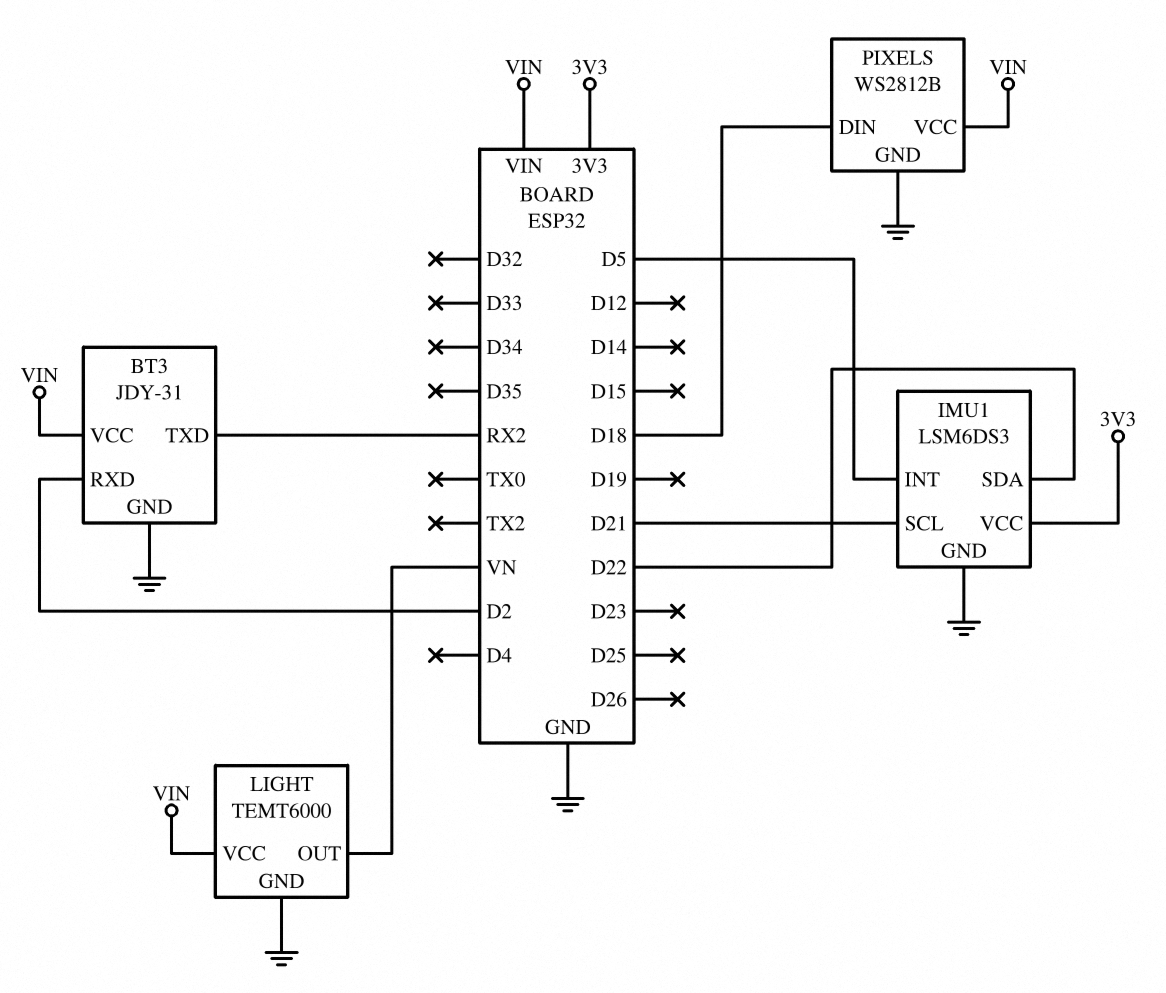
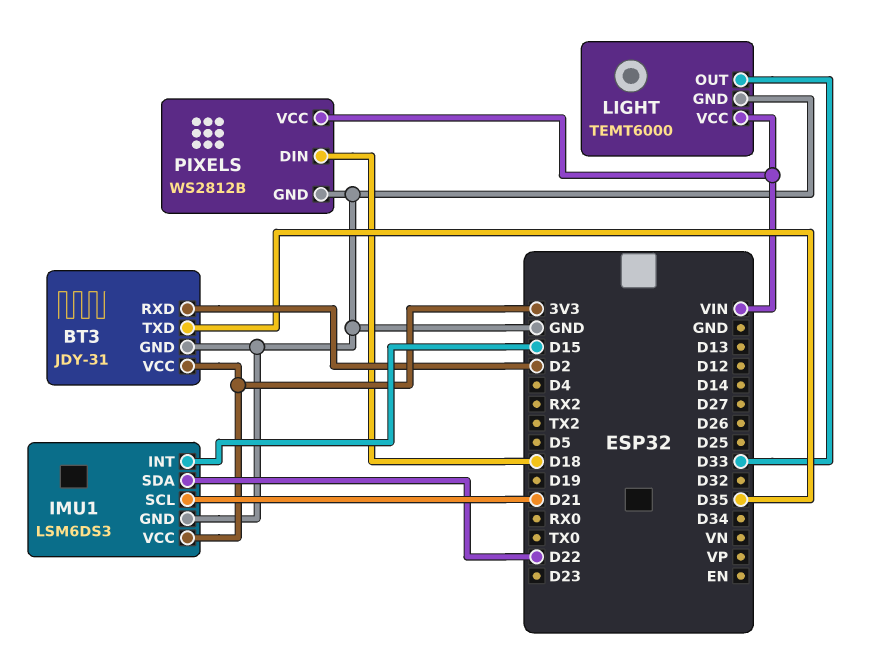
BT3 pin TXD: RX2 -> D35
BT3 pin VCC: VIN -> 3V3
IMU1 pin INT: D5 -> D15
LIGHT pin OUT: VN -> D33

